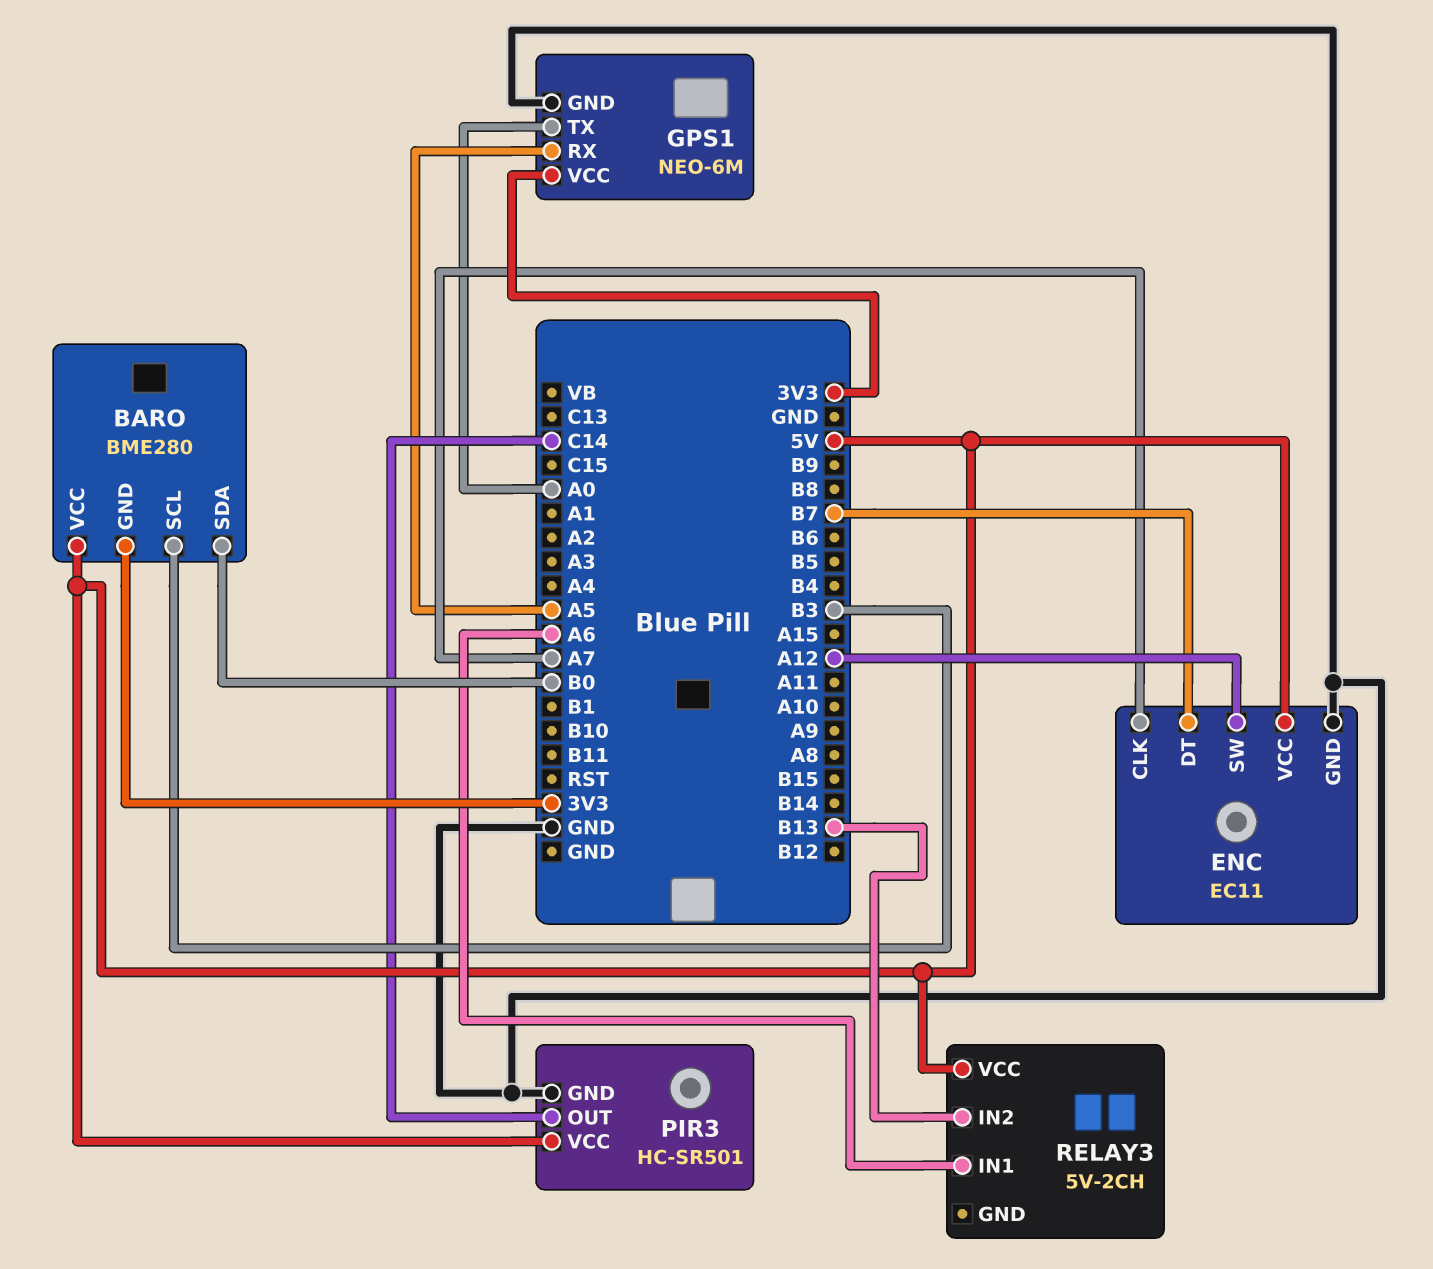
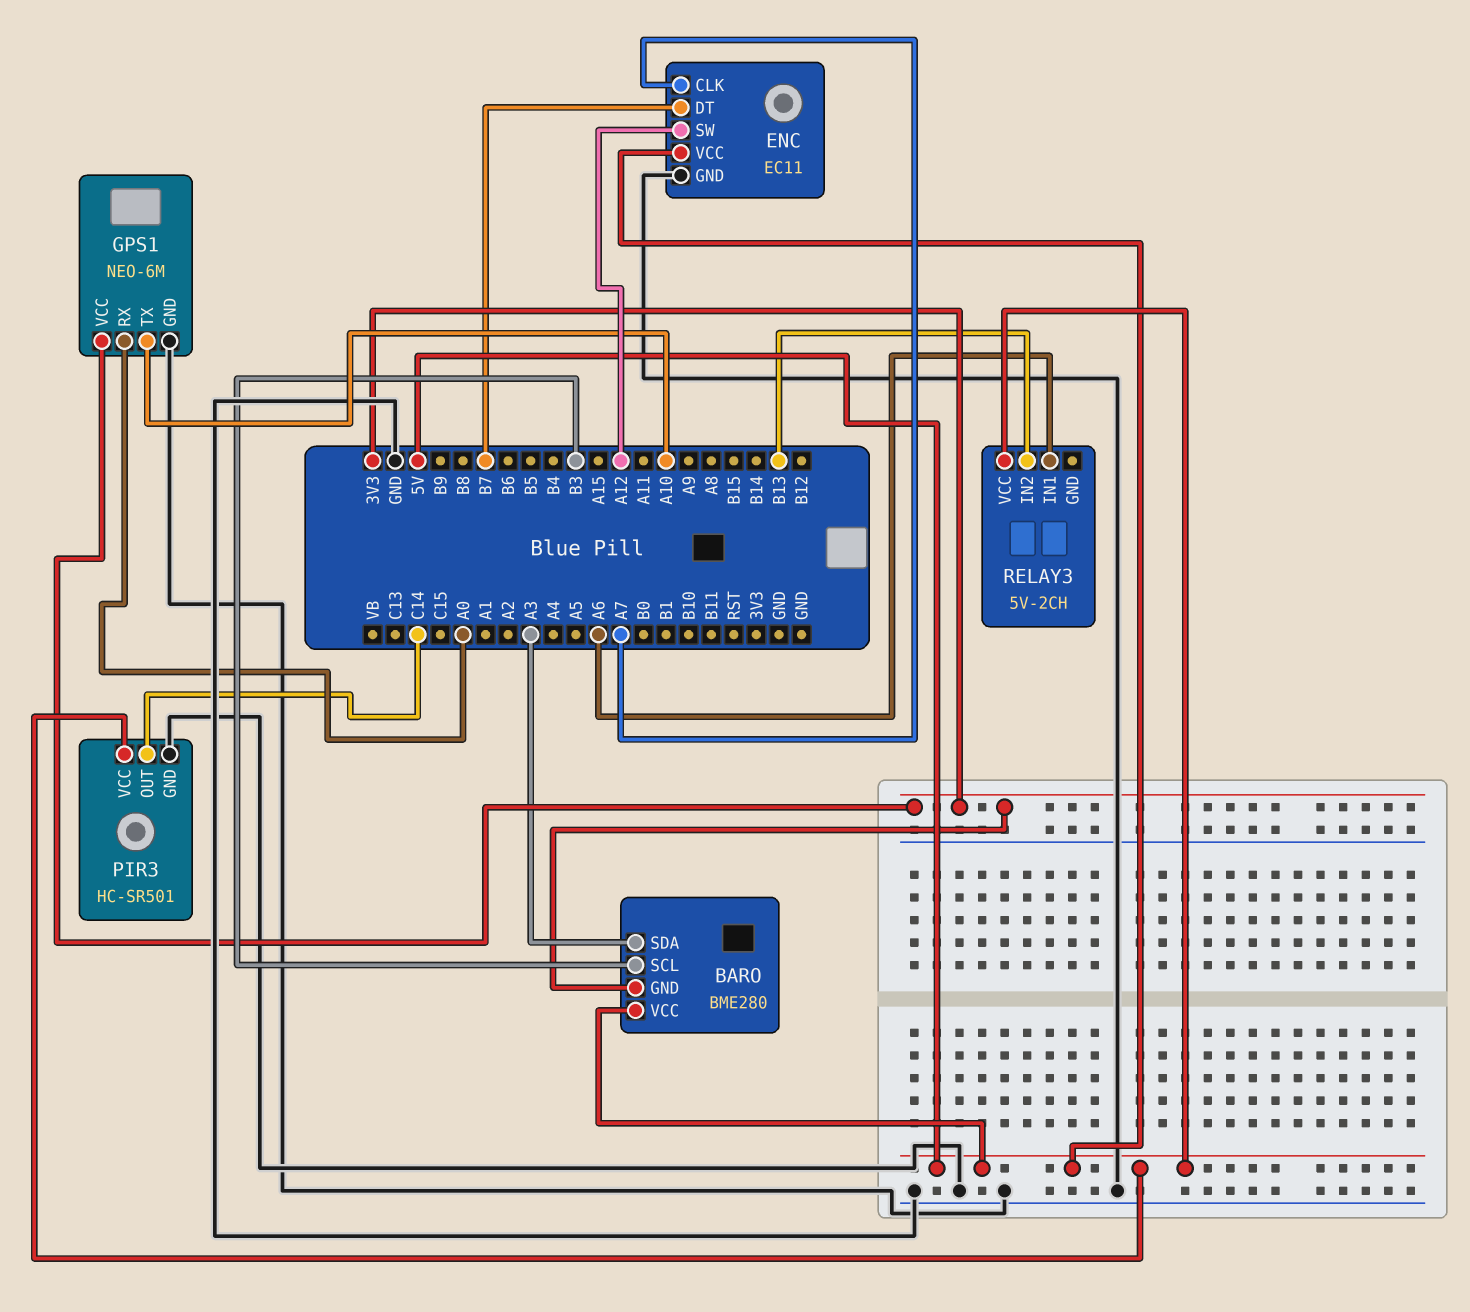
BARO pin SDA: B0 -> A3
GPS1 pin RX: A5 -> A0
GPS1 pin TX: A0 -> A10

